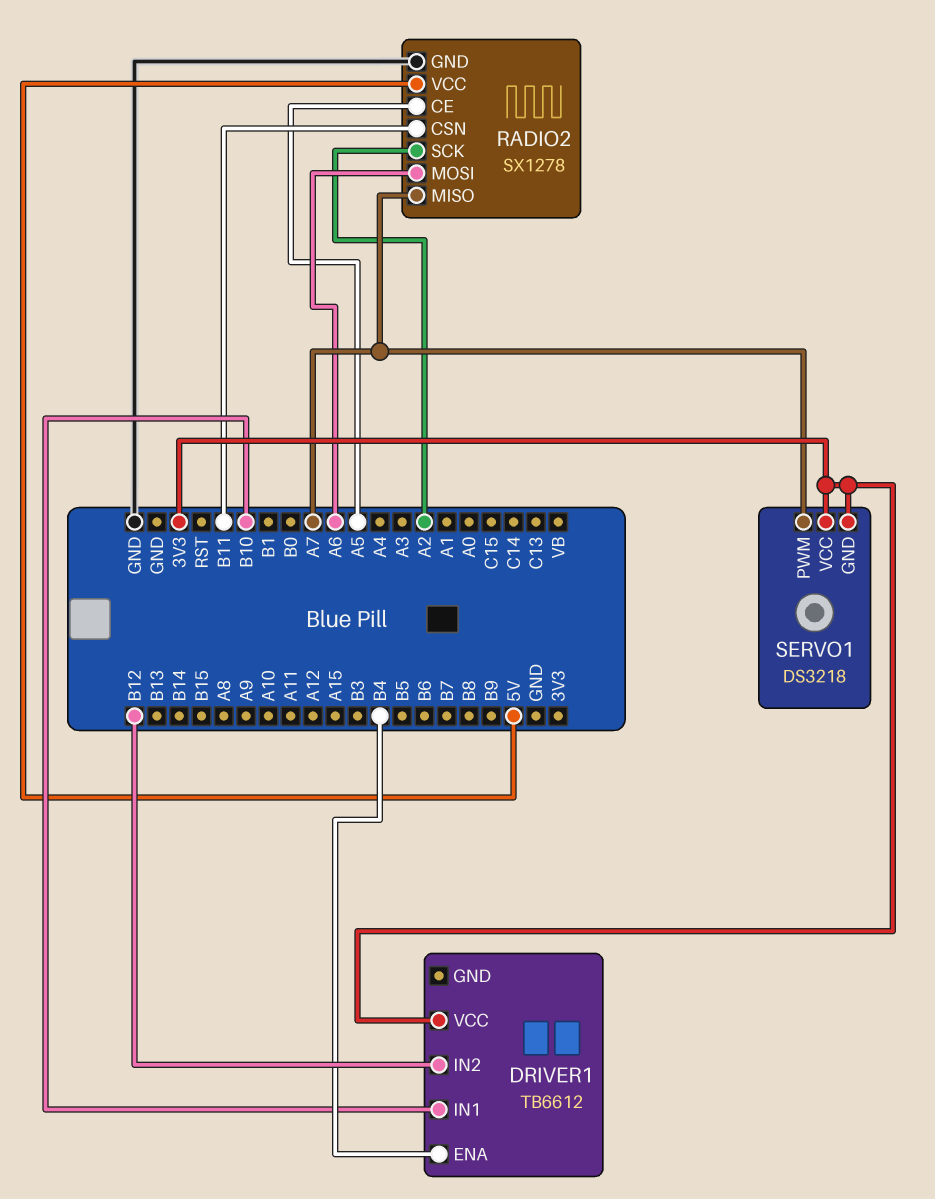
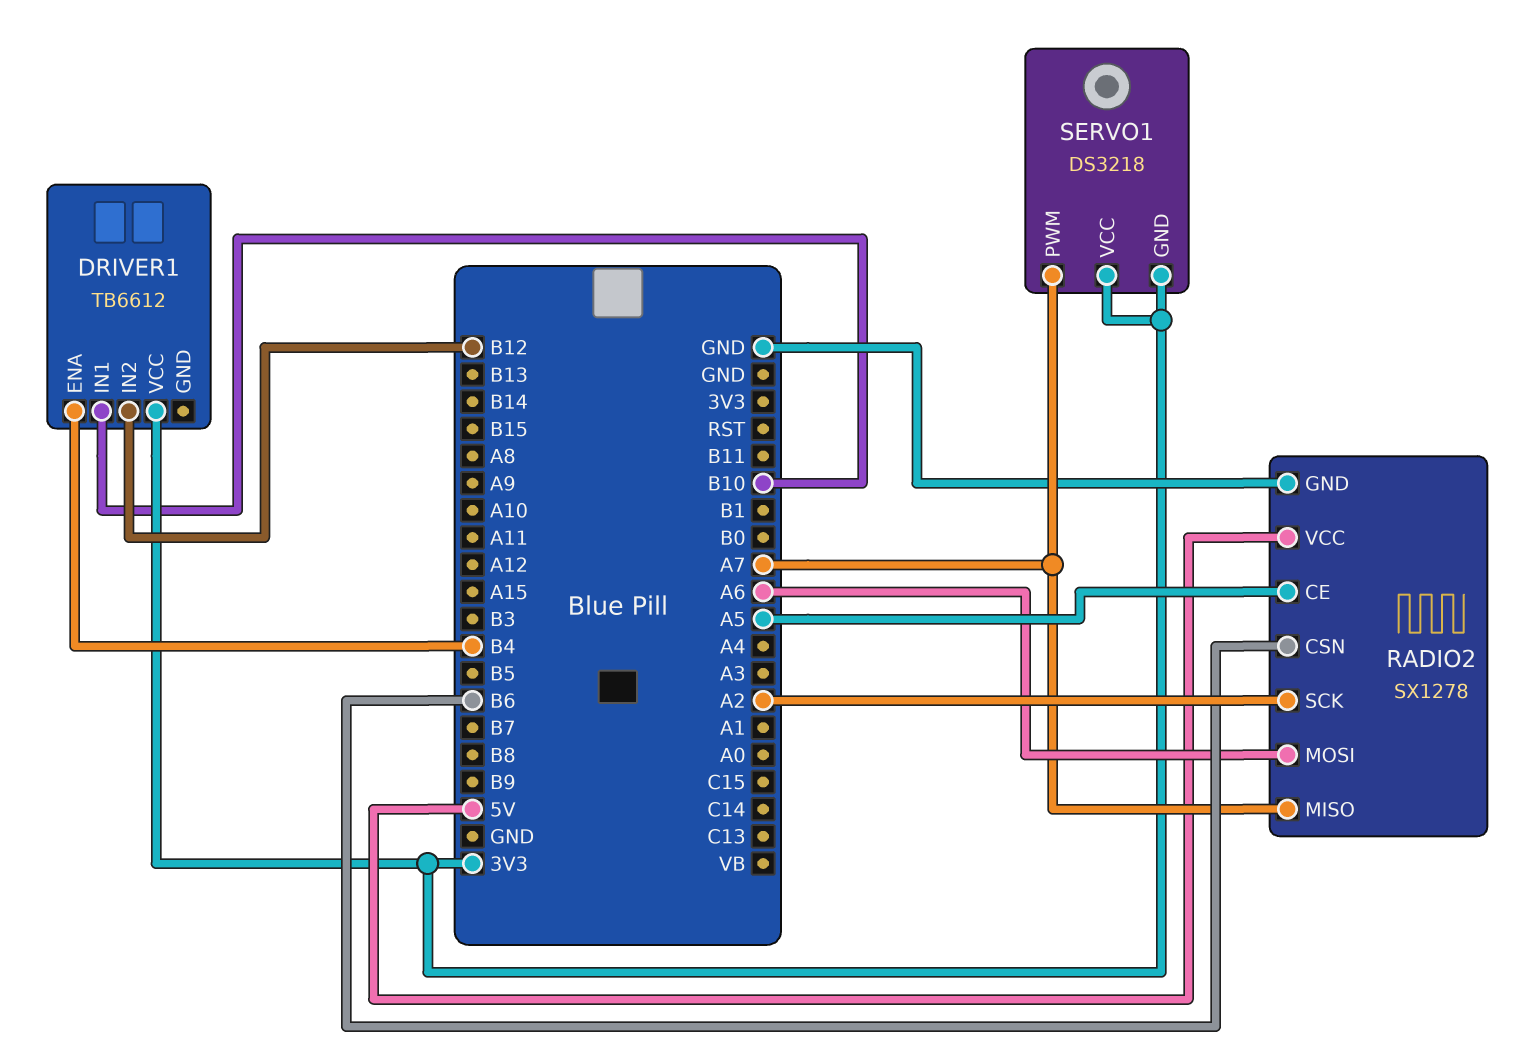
RADIO2 pin CSN: B11 -> B6

